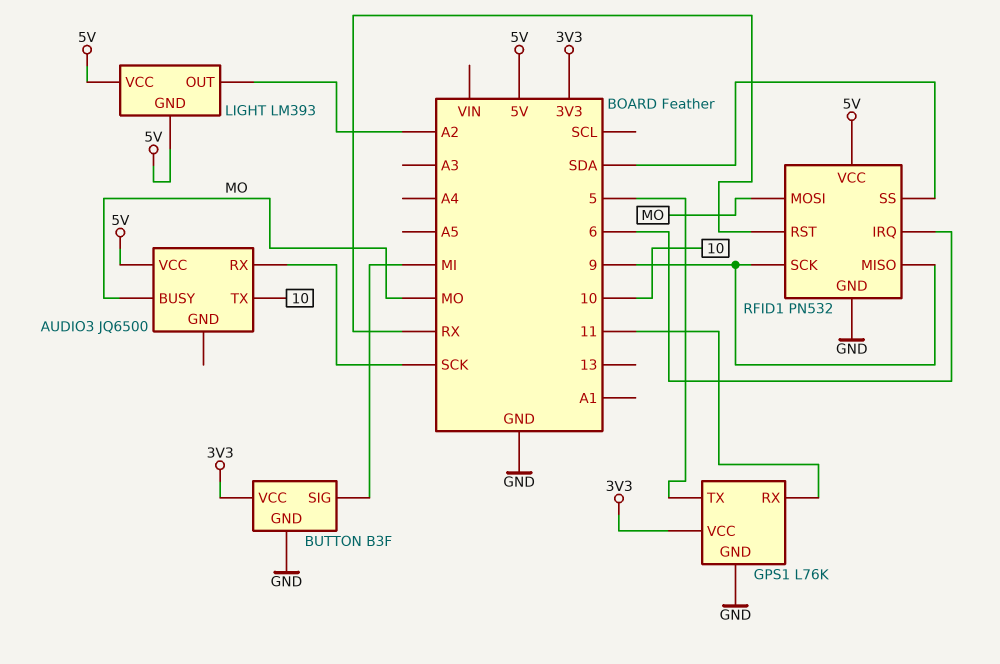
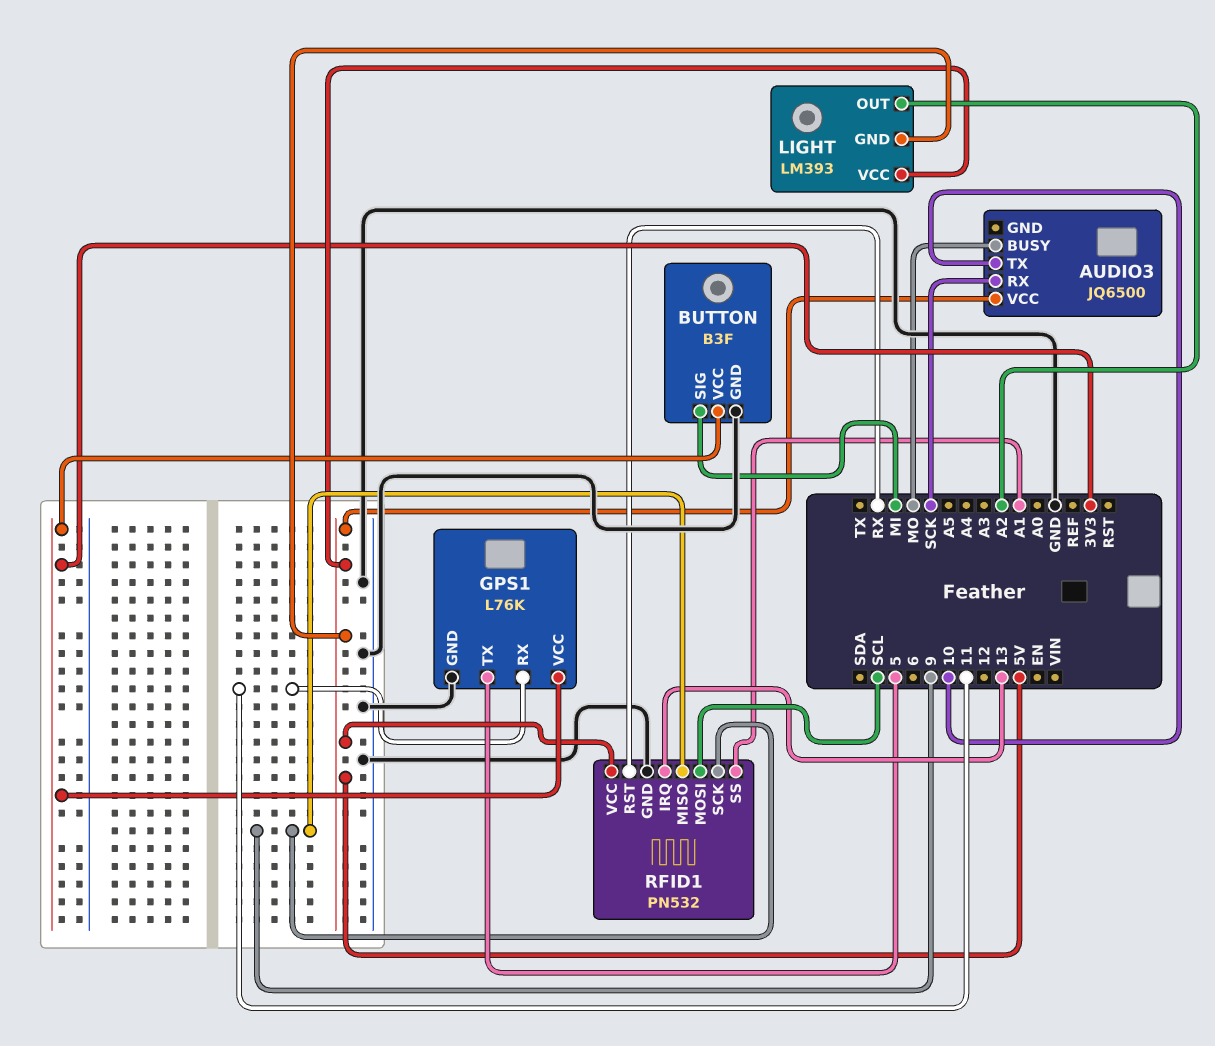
RFID1 pin IRQ: 6 -> 13
RFID1 pin MOSI: MO -> SCL
RFID1 pin SS: SDA -> A1

